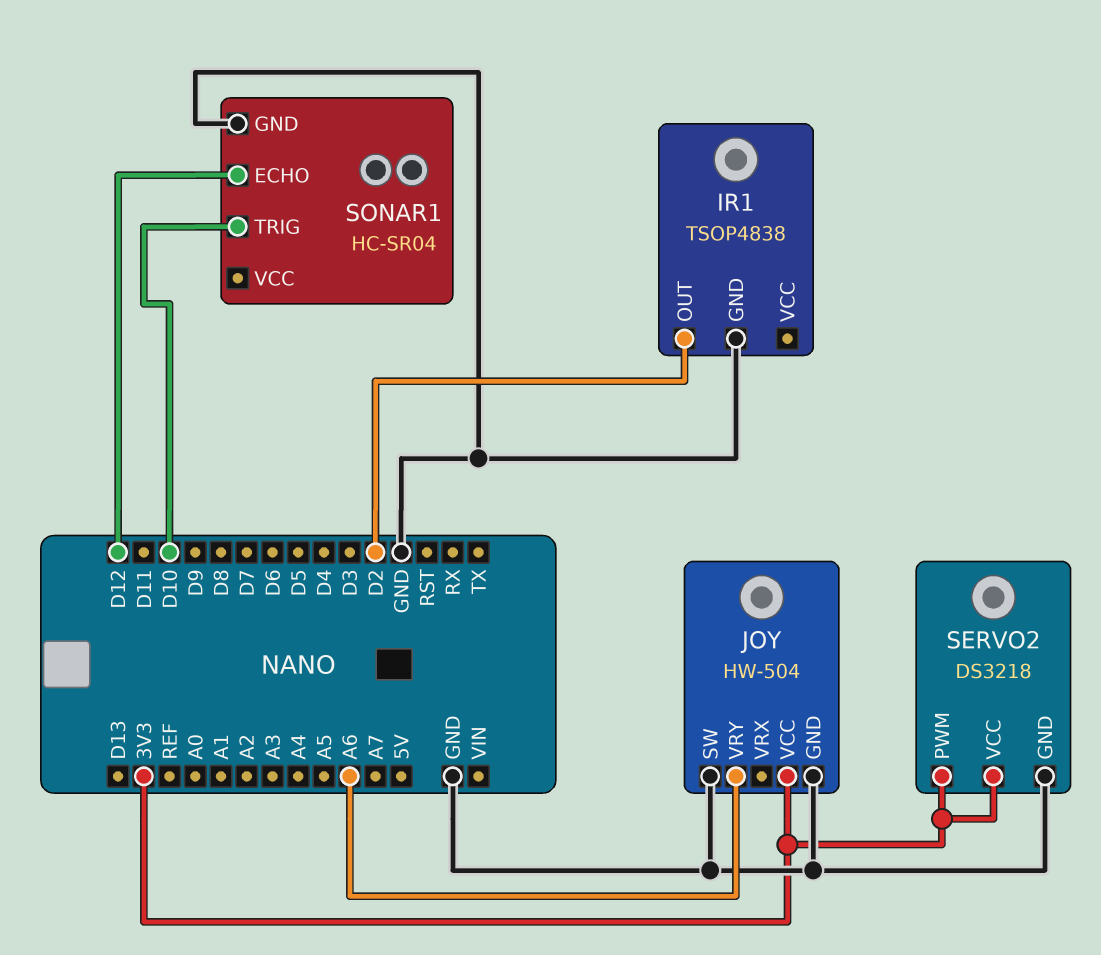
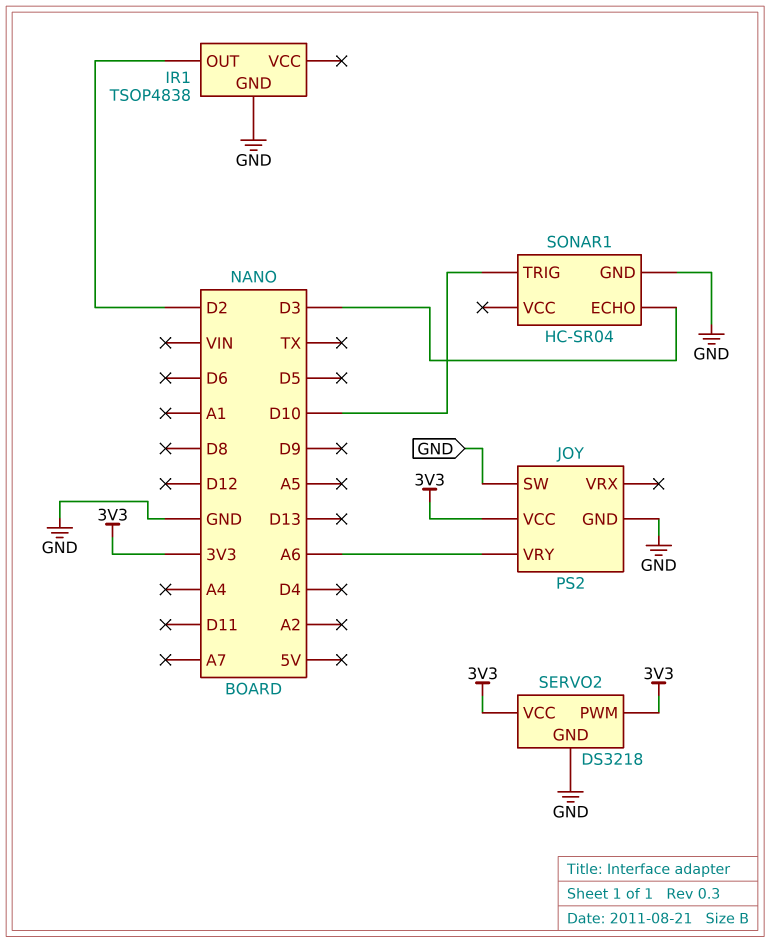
JOY: HW-504 -> PS2
SONAR1 pin ECHO: D12 -> D3

